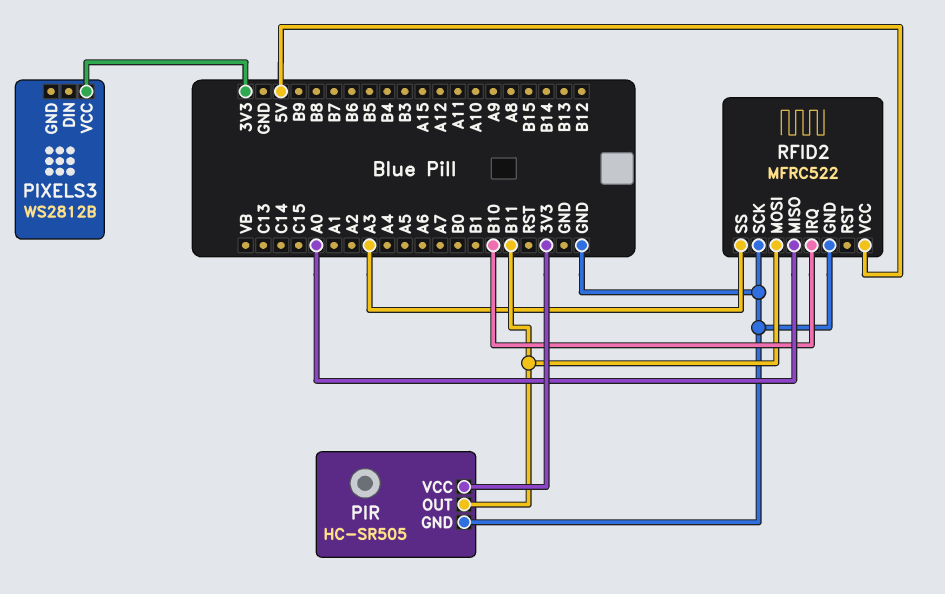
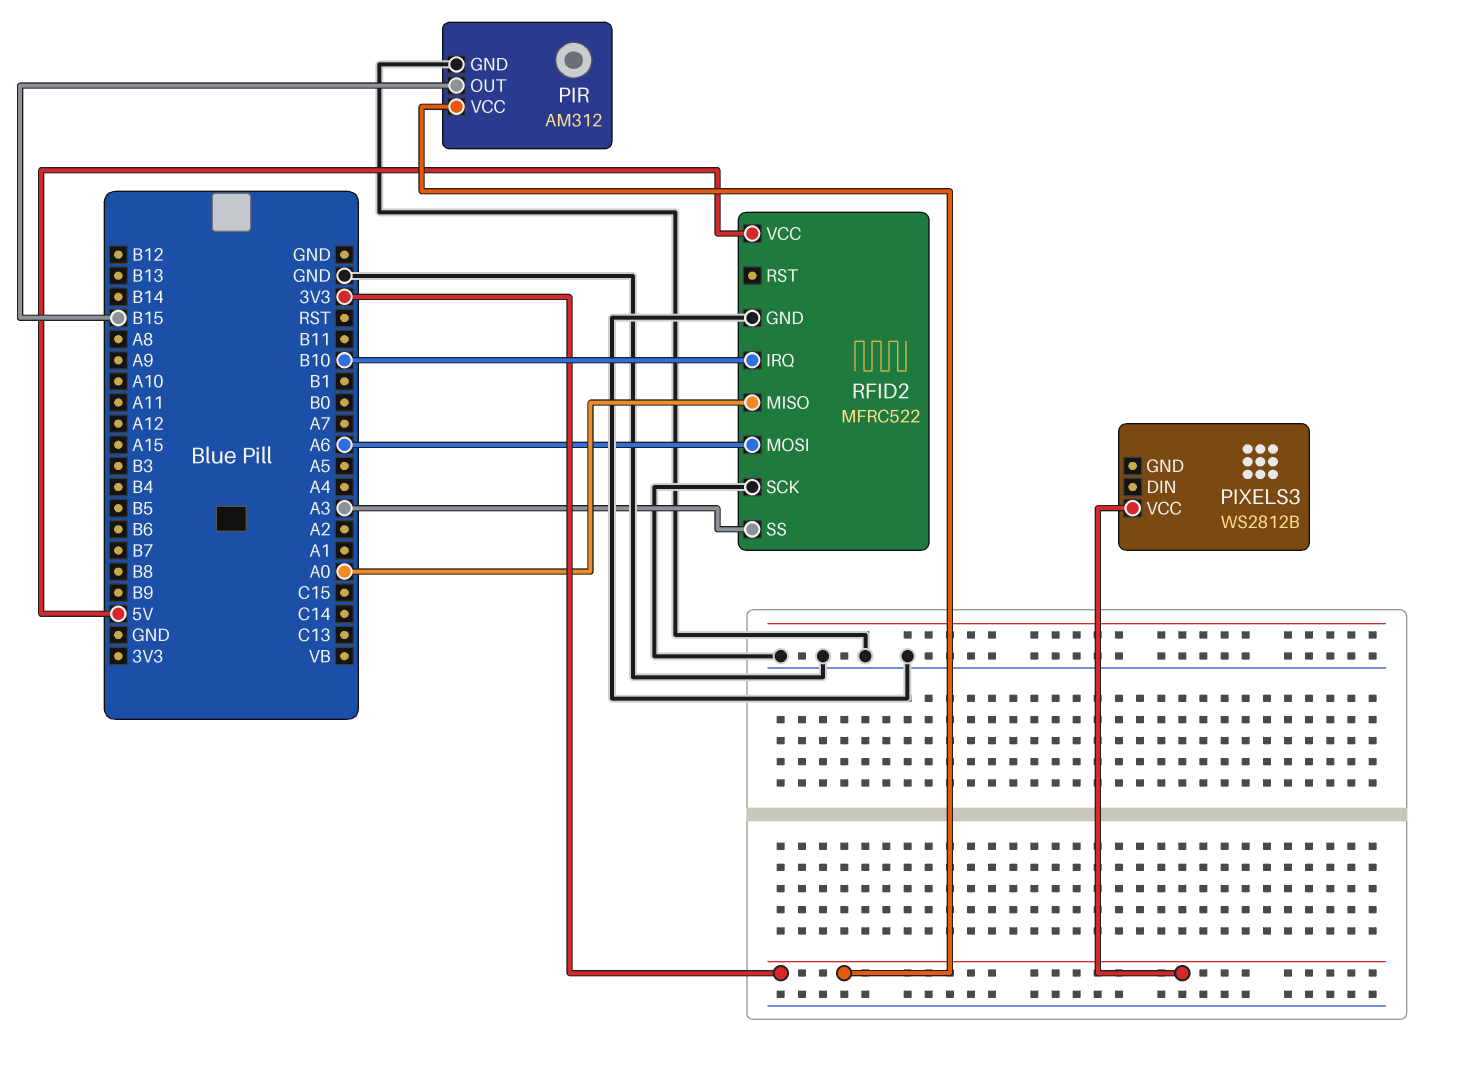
PIR: HC-SR505 -> AM312
PIR pin OUT: B11 -> B15
RFID2 pin MOSI: B11 -> A6

